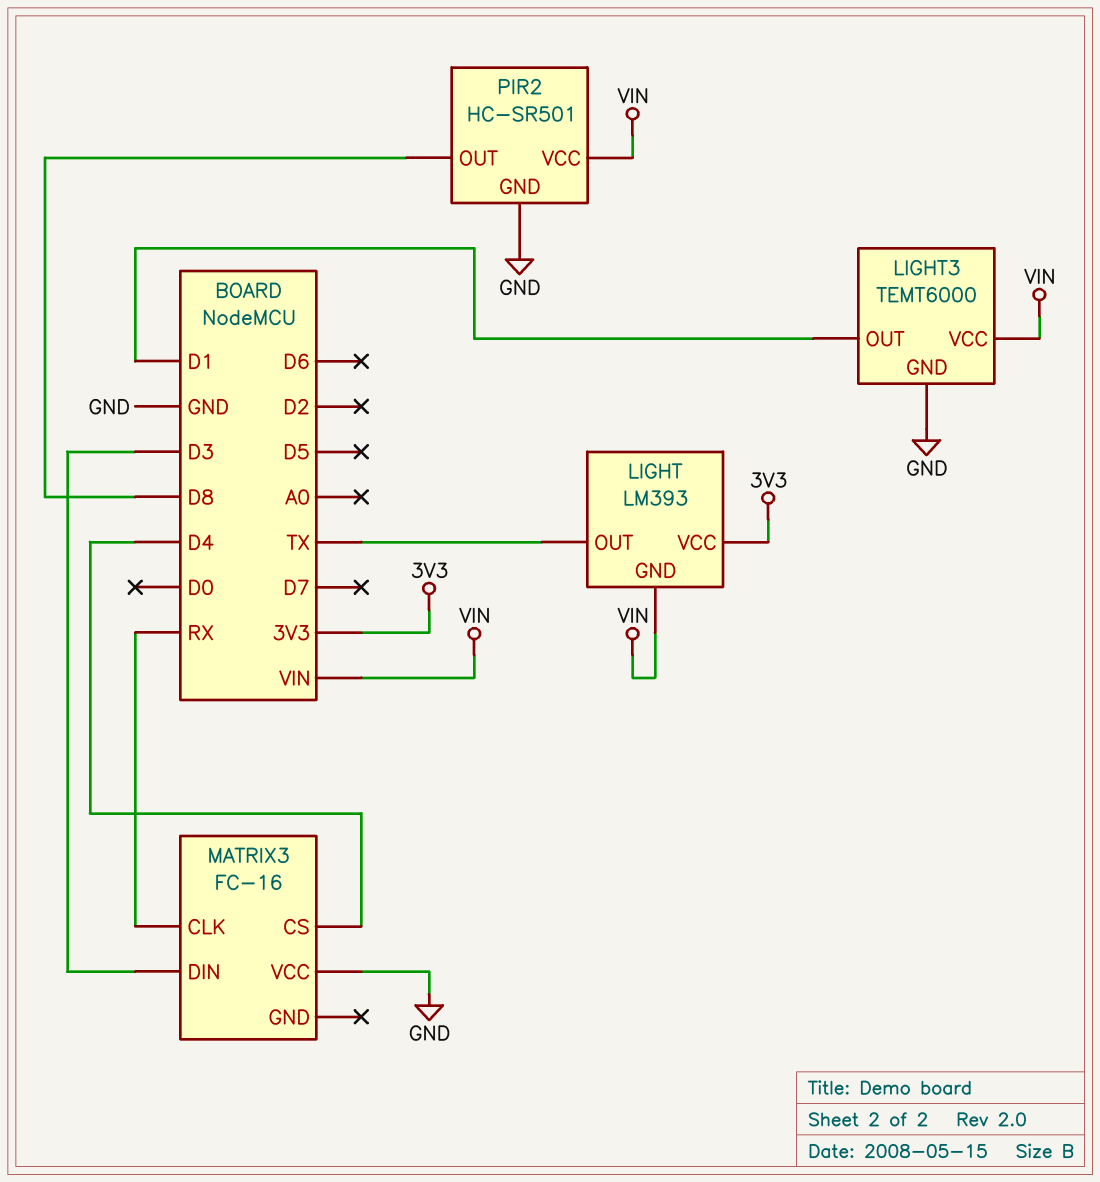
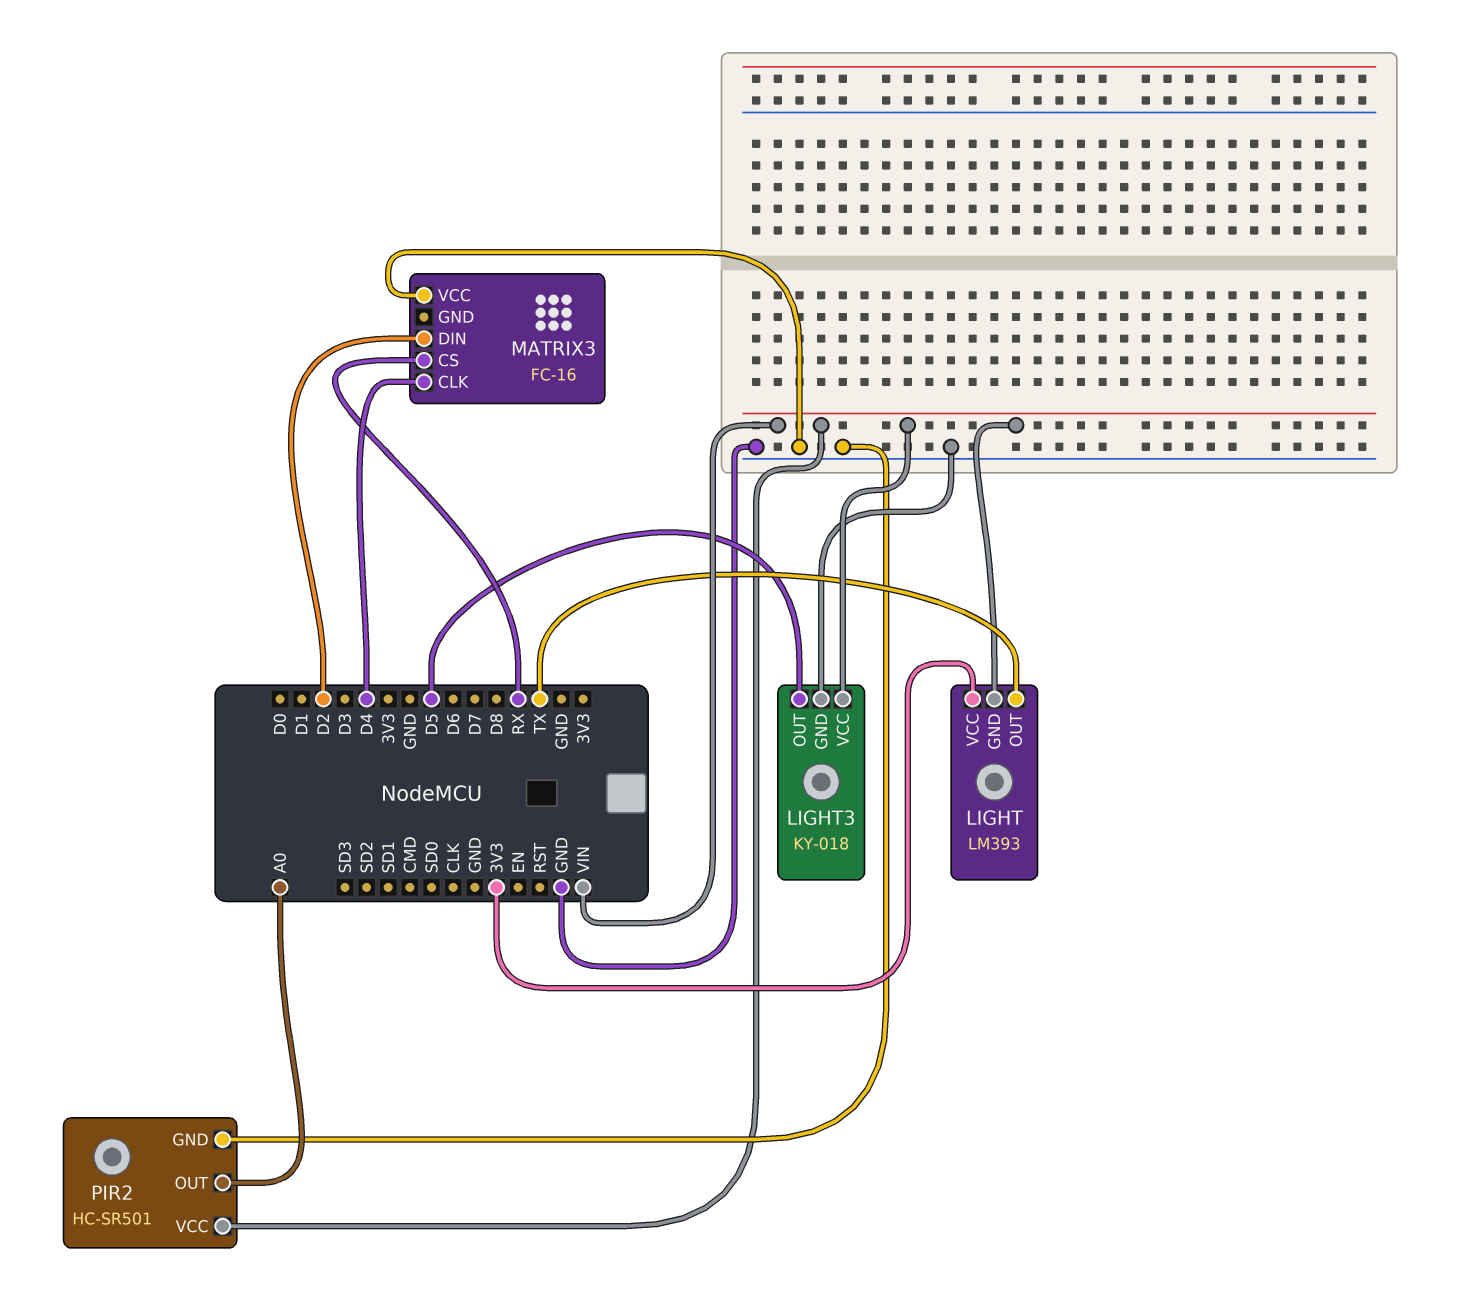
LIGHT3: TEMT6000 -> KY-018
LIGHT3 pin OUT: D1 -> D5
MATRIX3 pin CLK: RX -> D4
MATRIX3 pin CS: D4 -> RX
MATRIX3 pin DIN: D3 -> D2
PIR2 pin OUT: D8 -> A0

